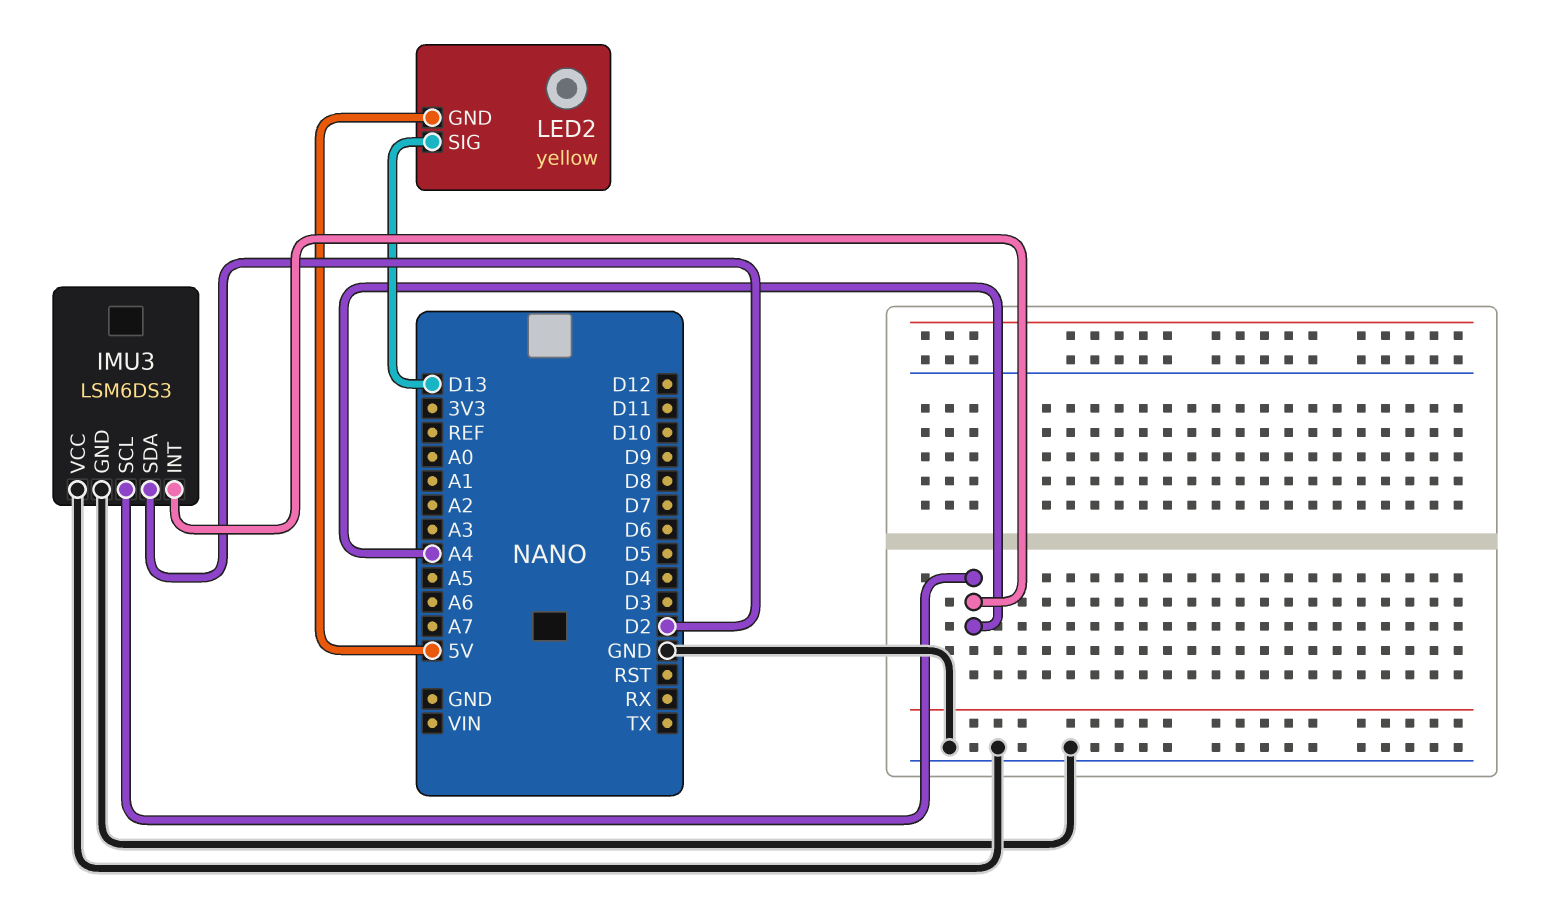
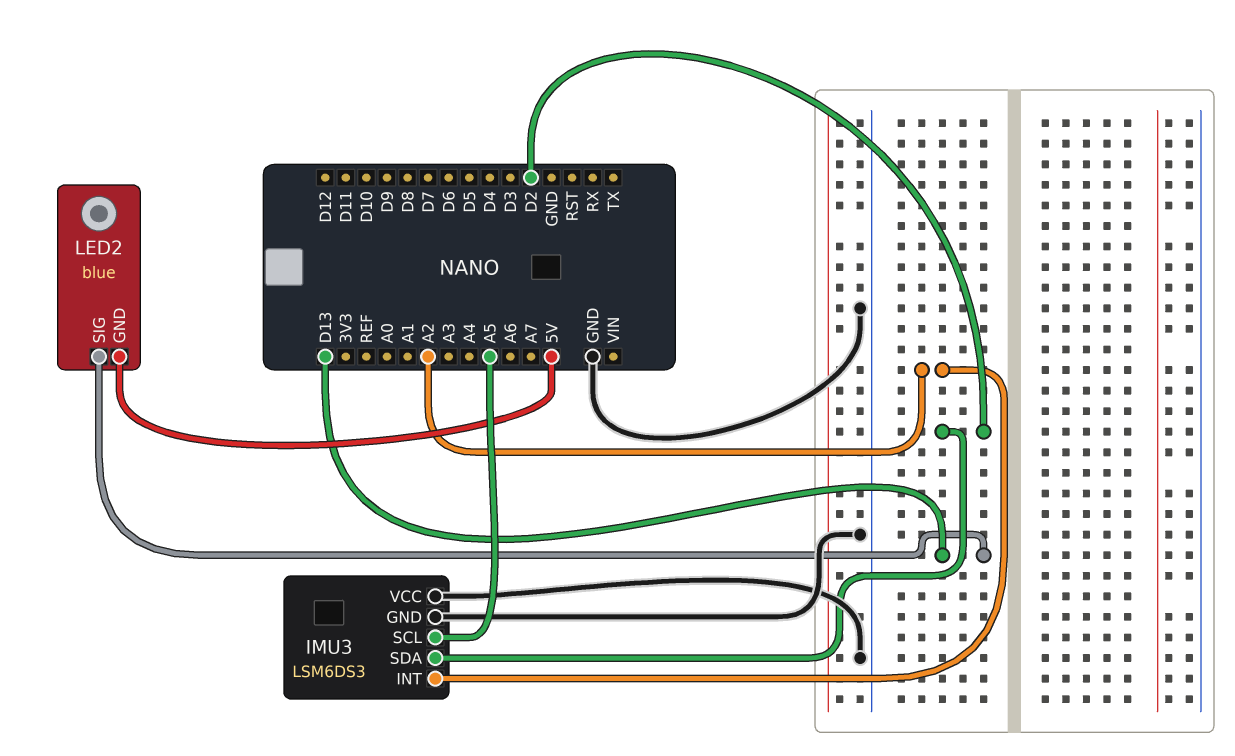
IMU3 pin INT: A4 -> A2
IMU3 pin SCL: A4 -> A5
LED2: yellow -> blue

